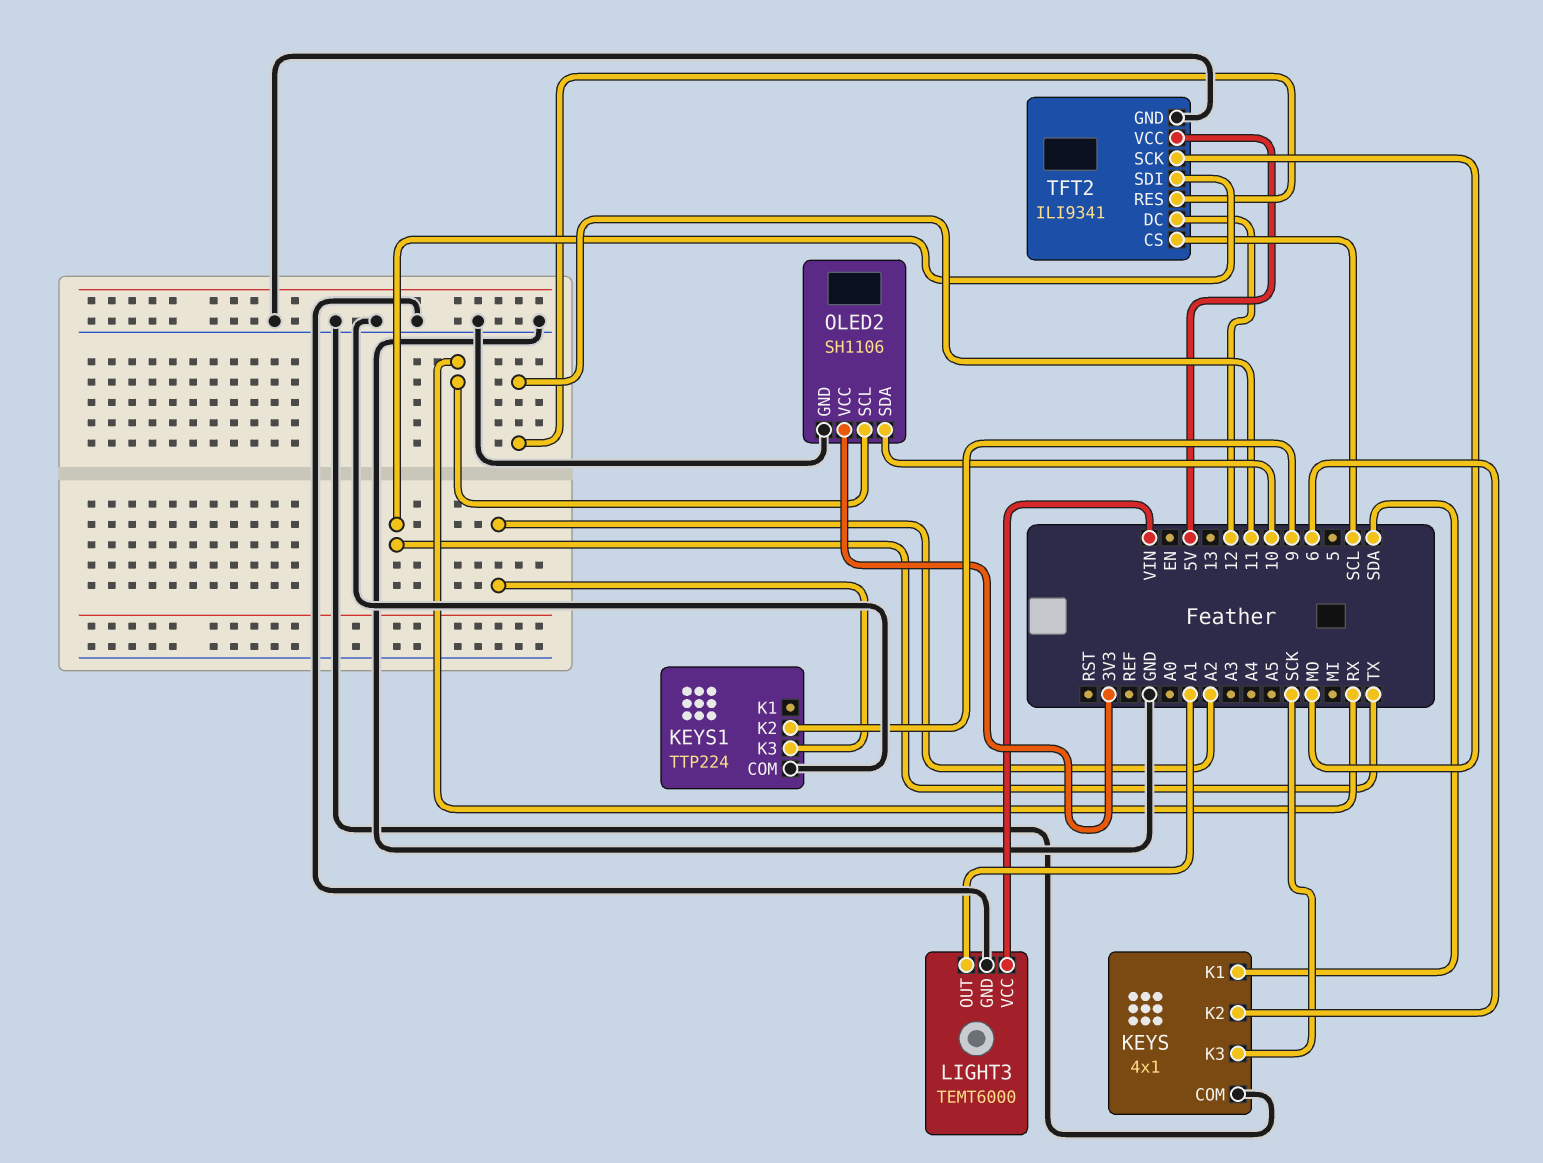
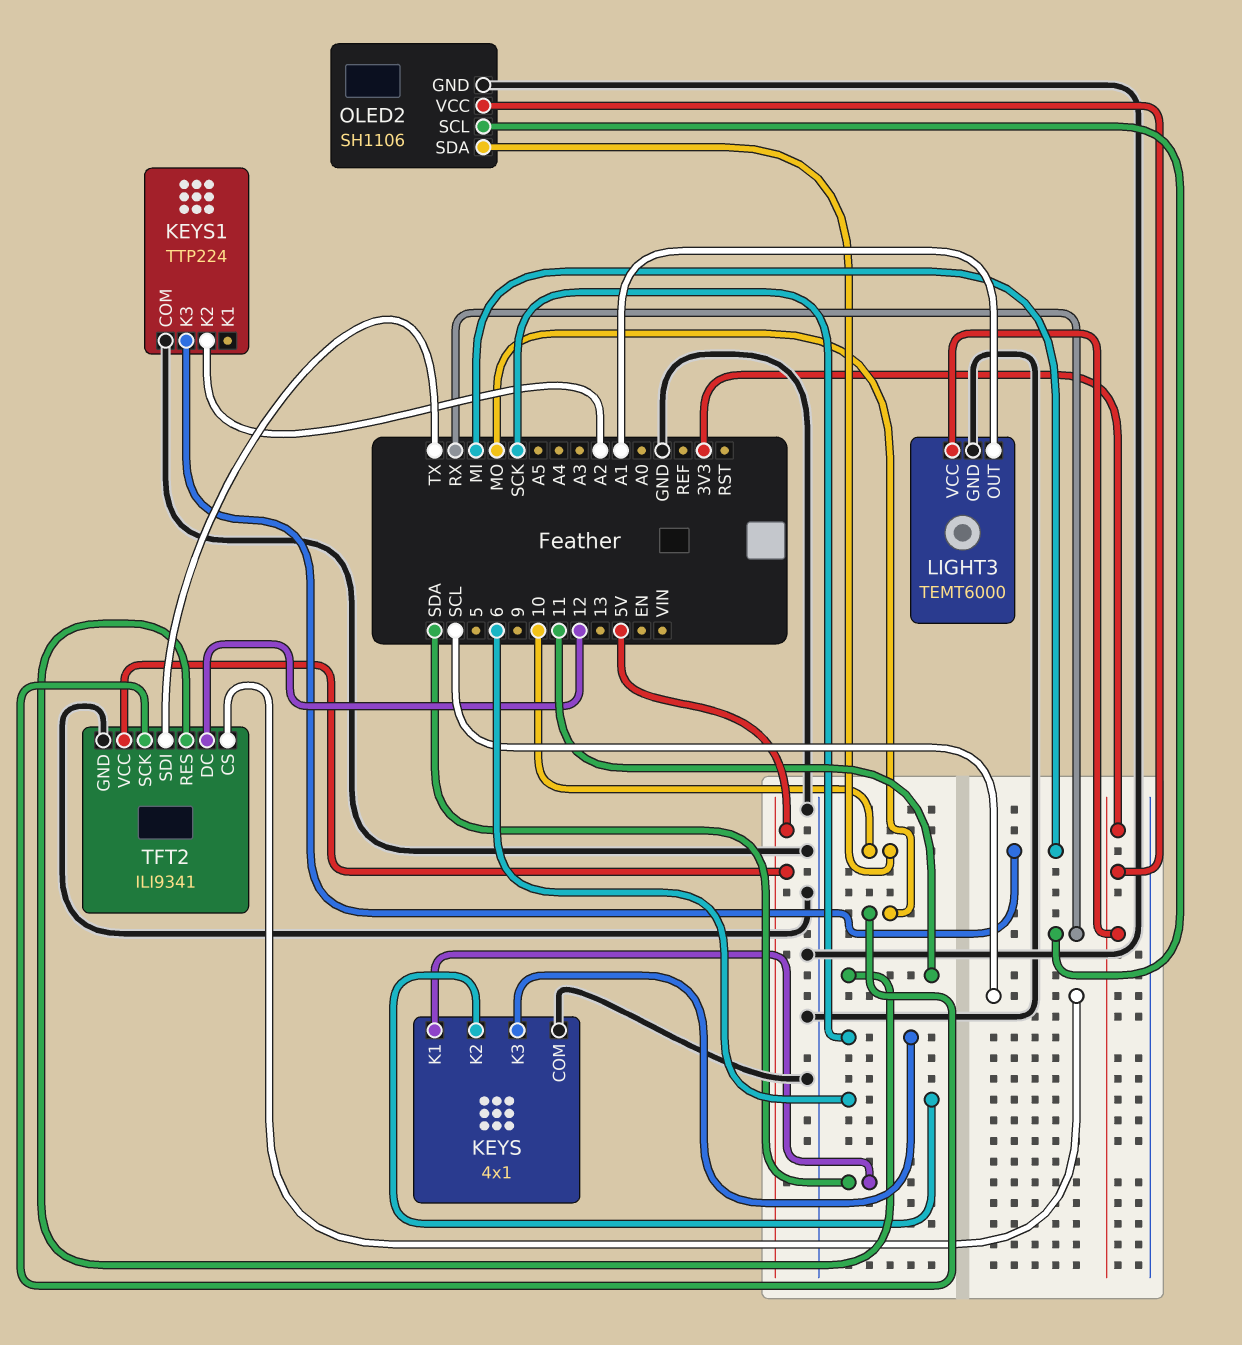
KEYS1 pin K2: 9 -> A2
KEYS1 pin K3: A2 -> MI
LIGHT3 pin VCC: VIN -> 3V3

